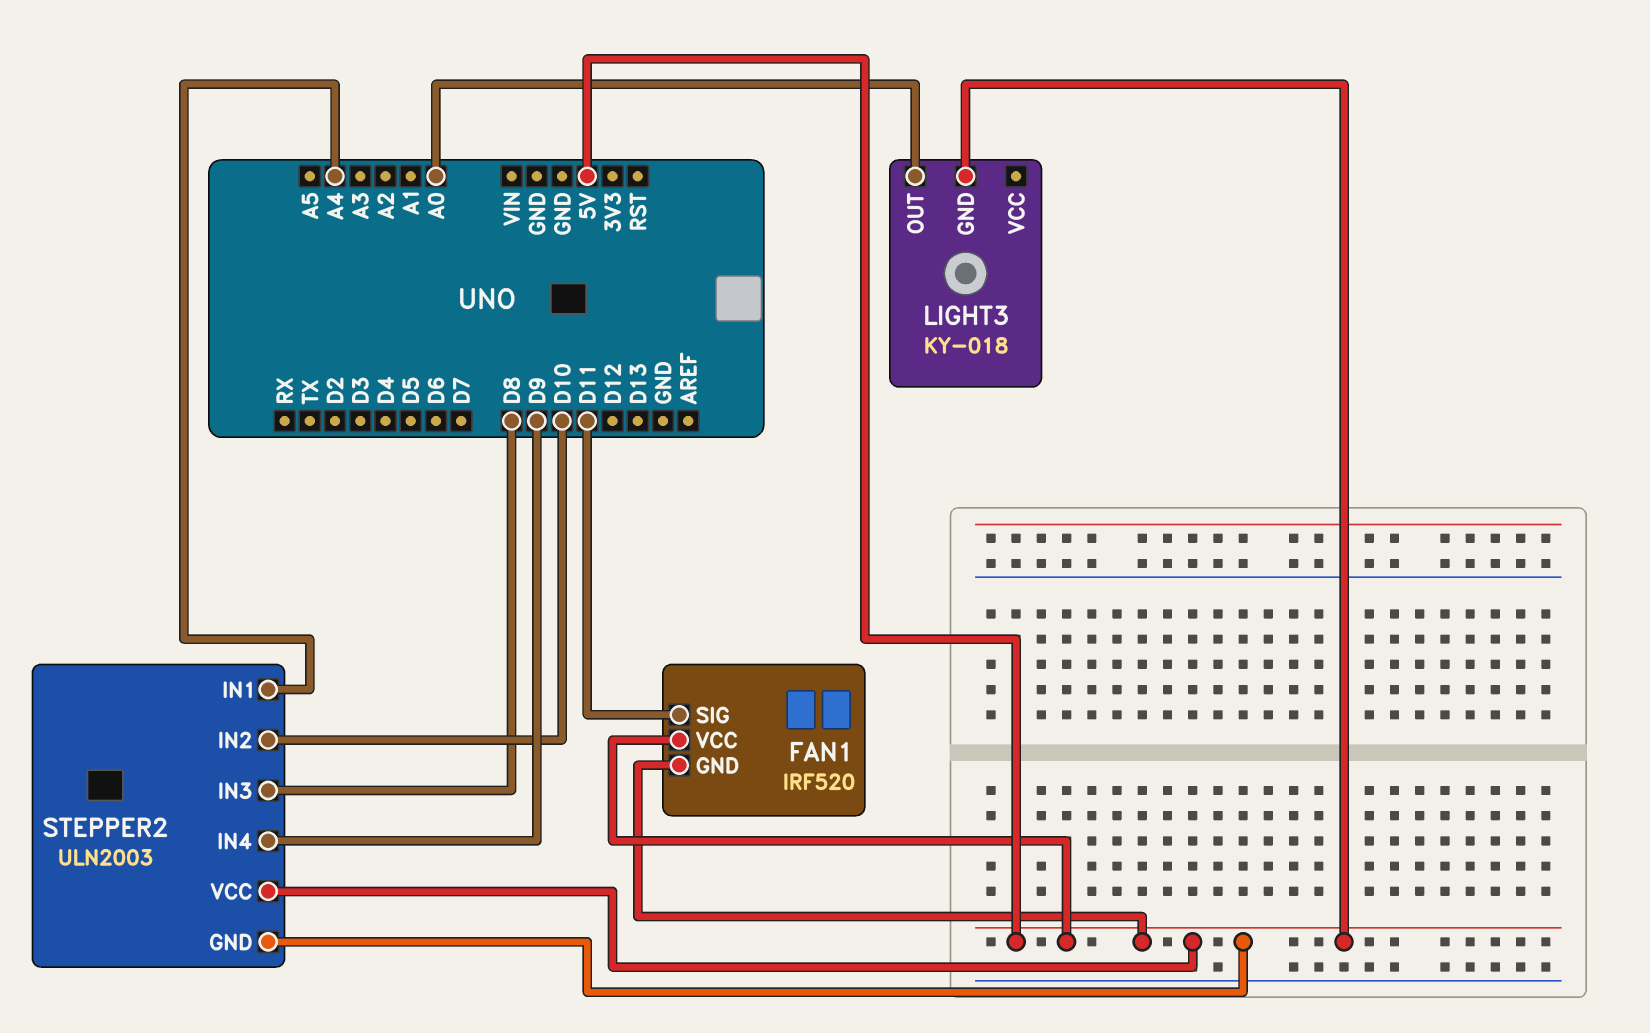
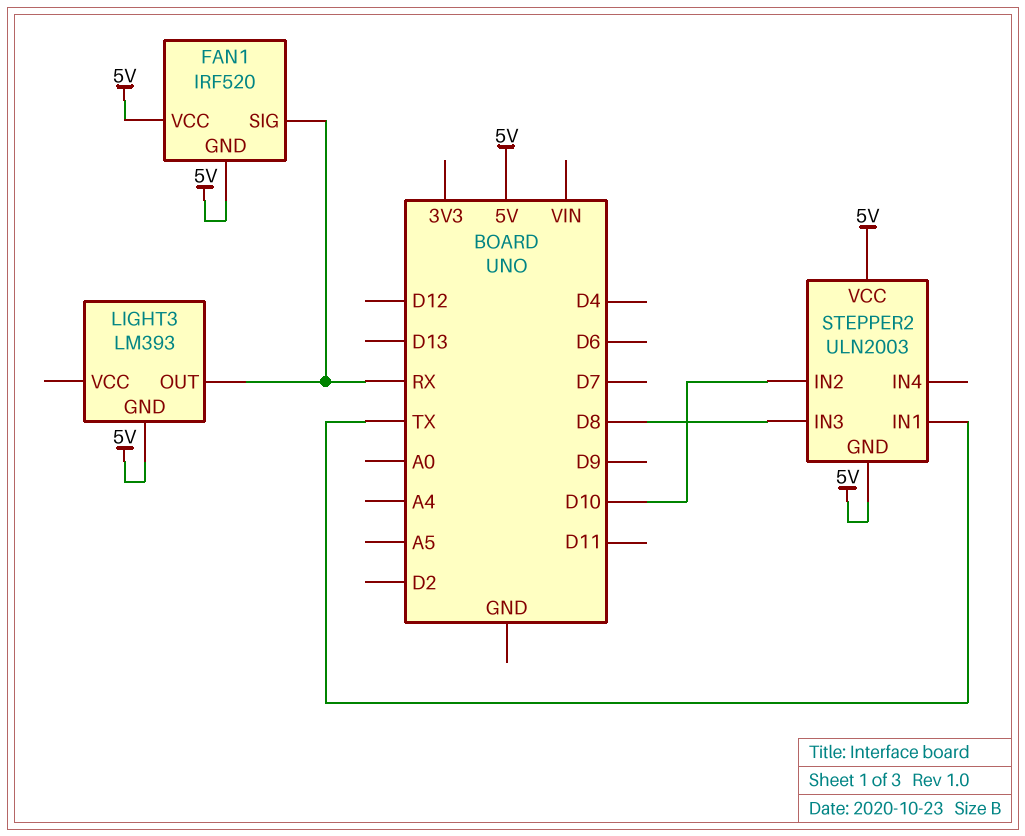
FAN1 pin SIG: D11 -> RX
LIGHT3: KY-018 -> LM393
LIGHT3 pin OUT: A0 -> RX
STEPPER2 pin IN1: A4 -> TX
STEPPER2 pin IN4: D9 -> none

